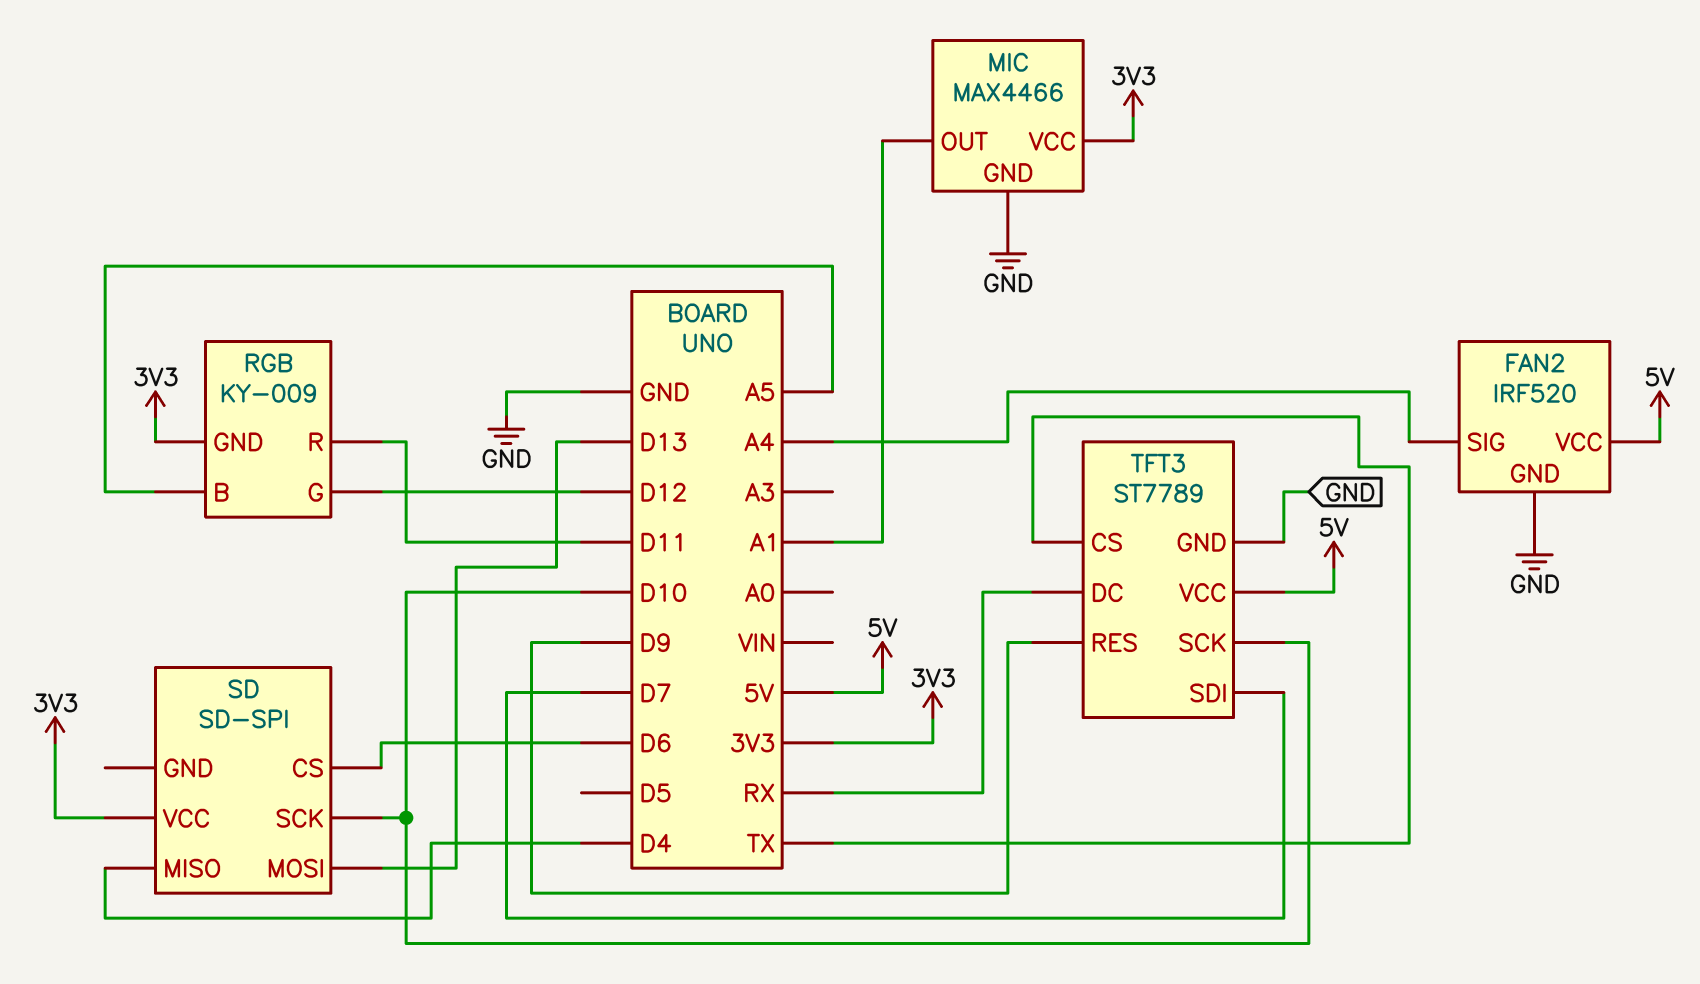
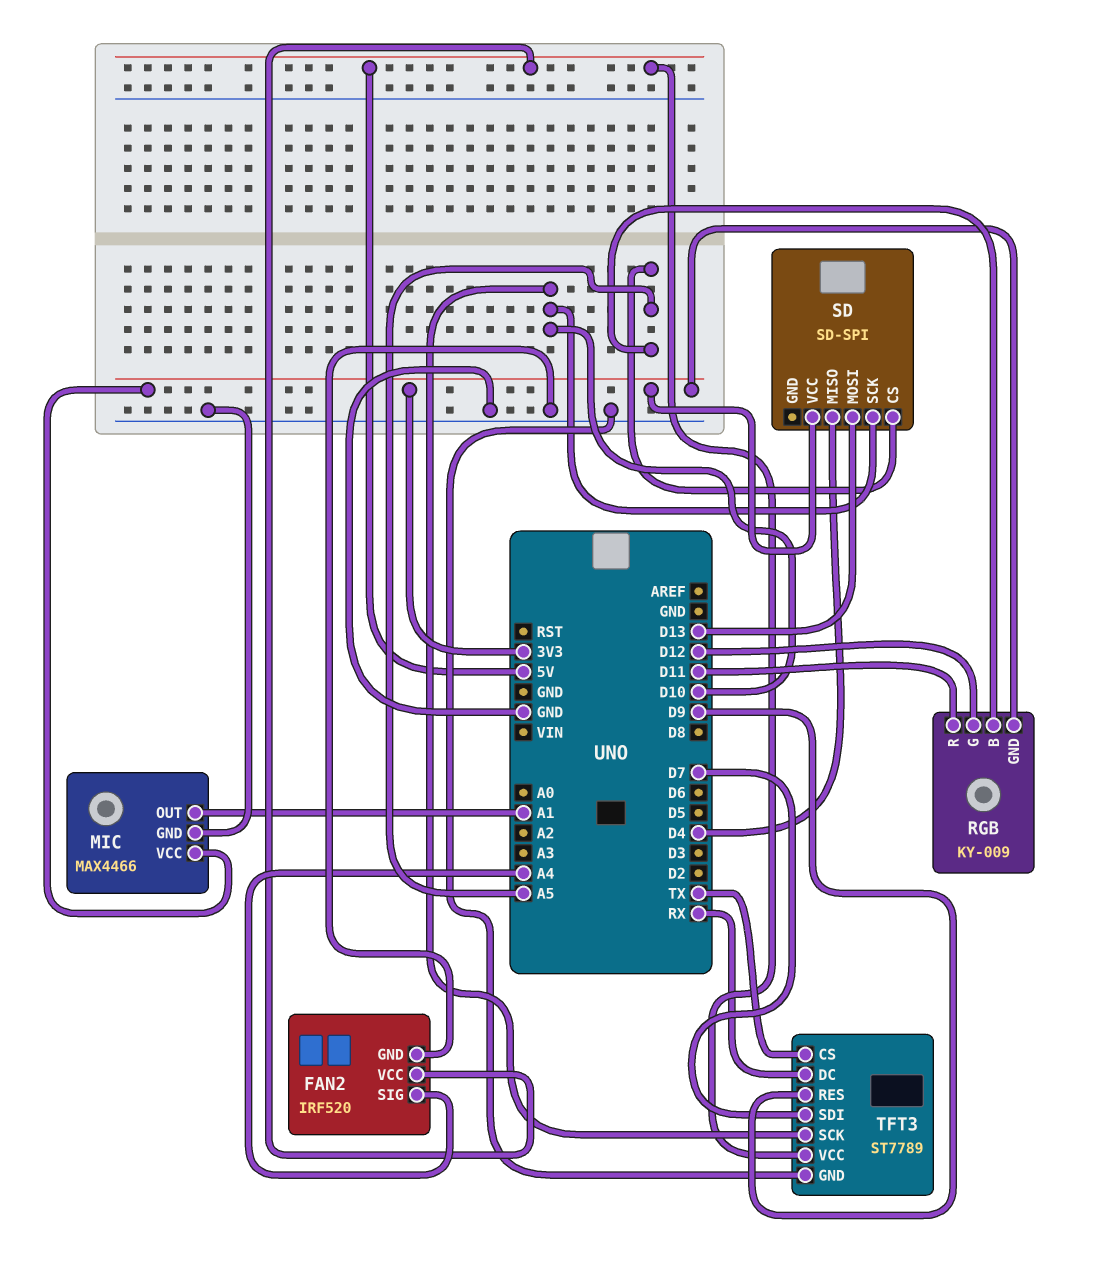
SD pin CS: D6 -> A5

